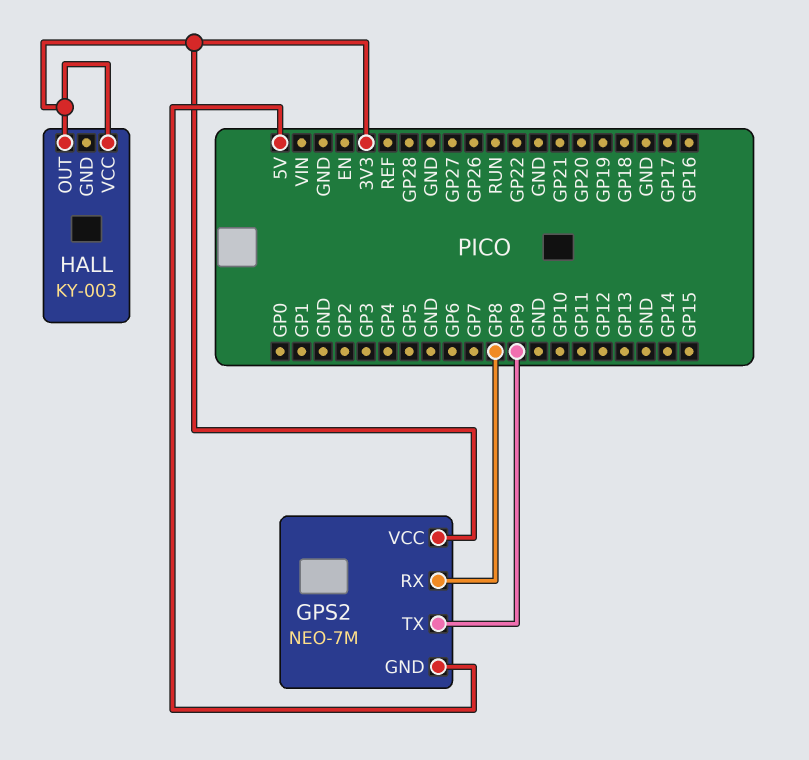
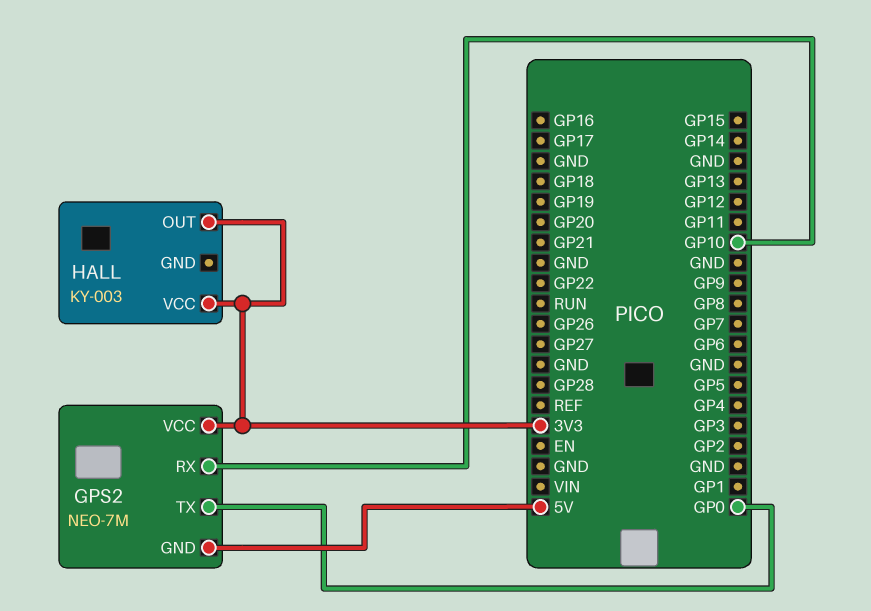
GPS2 pin RX: GP8 -> GP10
GPS2 pin TX: GP9 -> GP0

